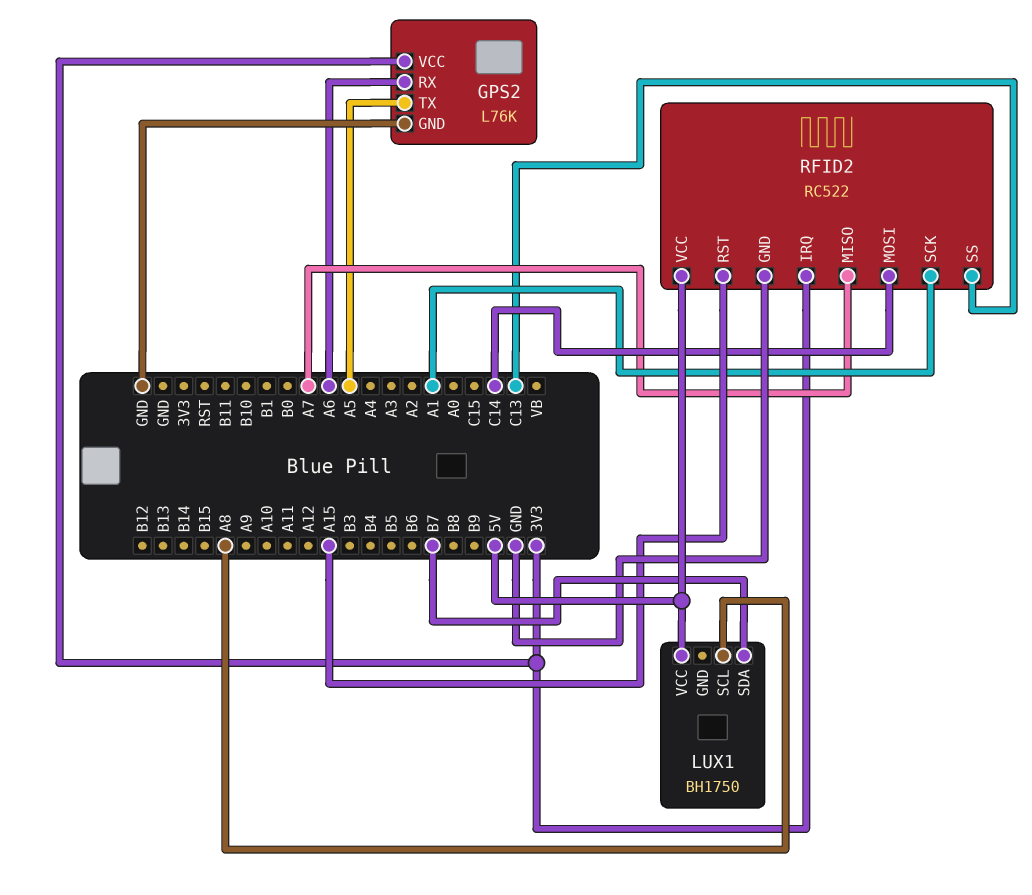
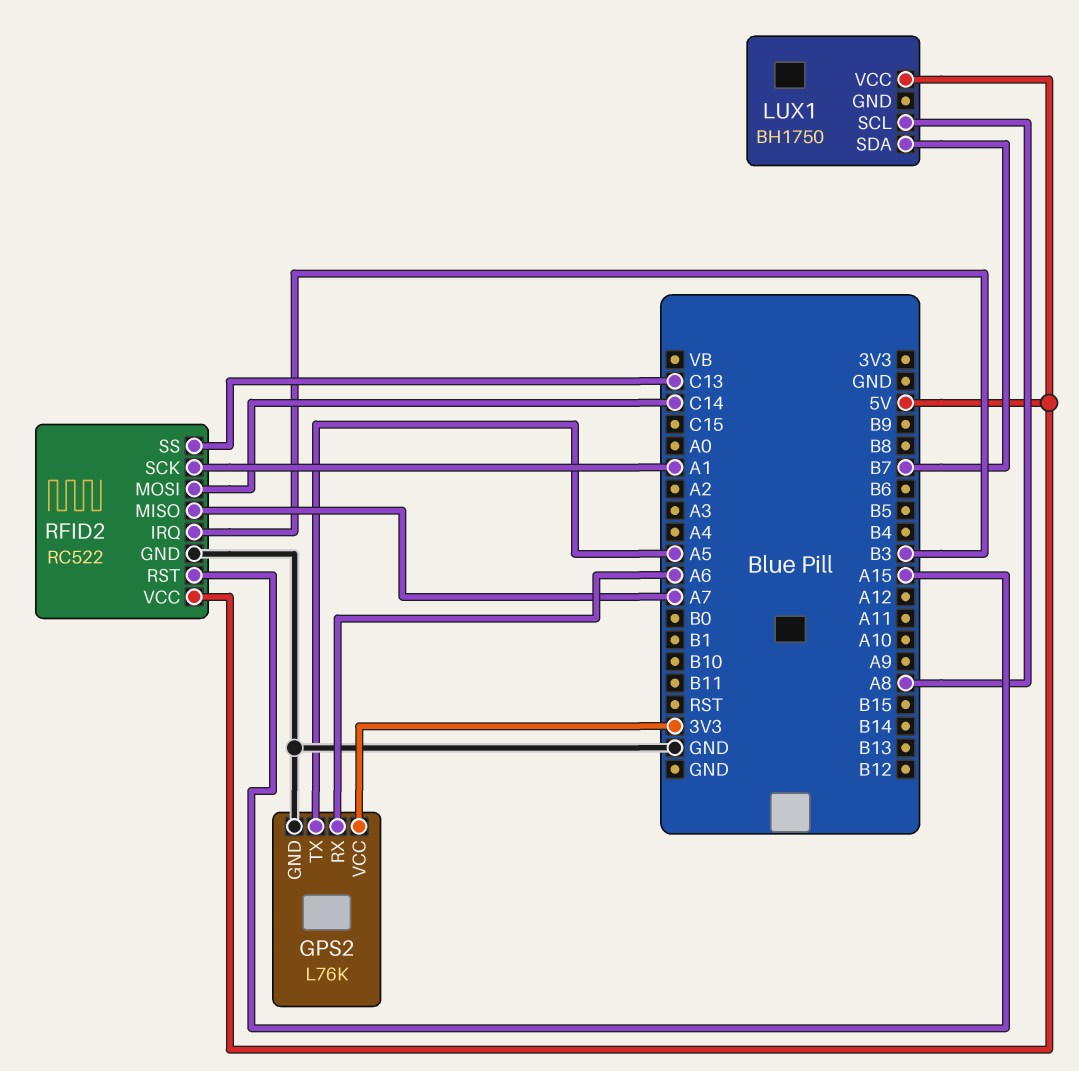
RFID2 pin IRQ: 3V3 -> B3

